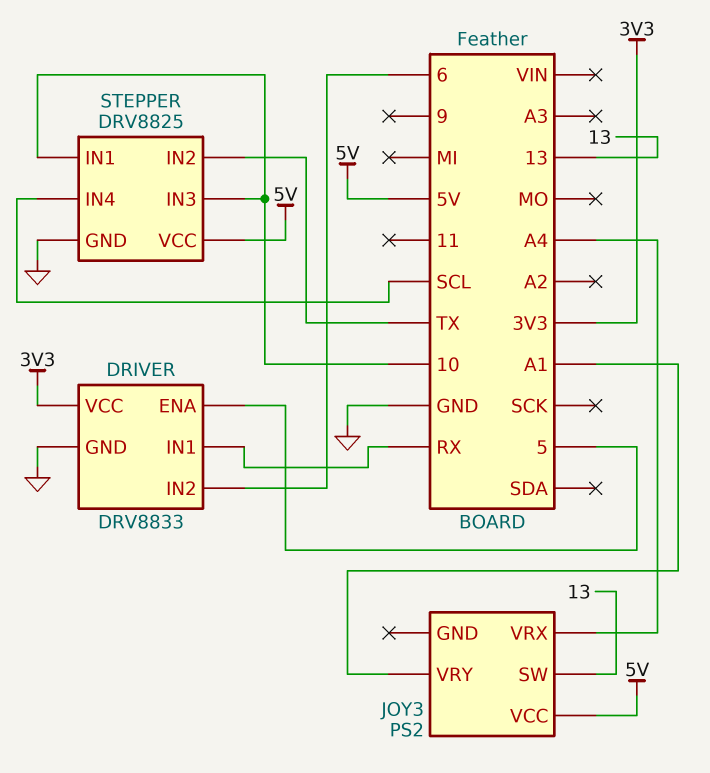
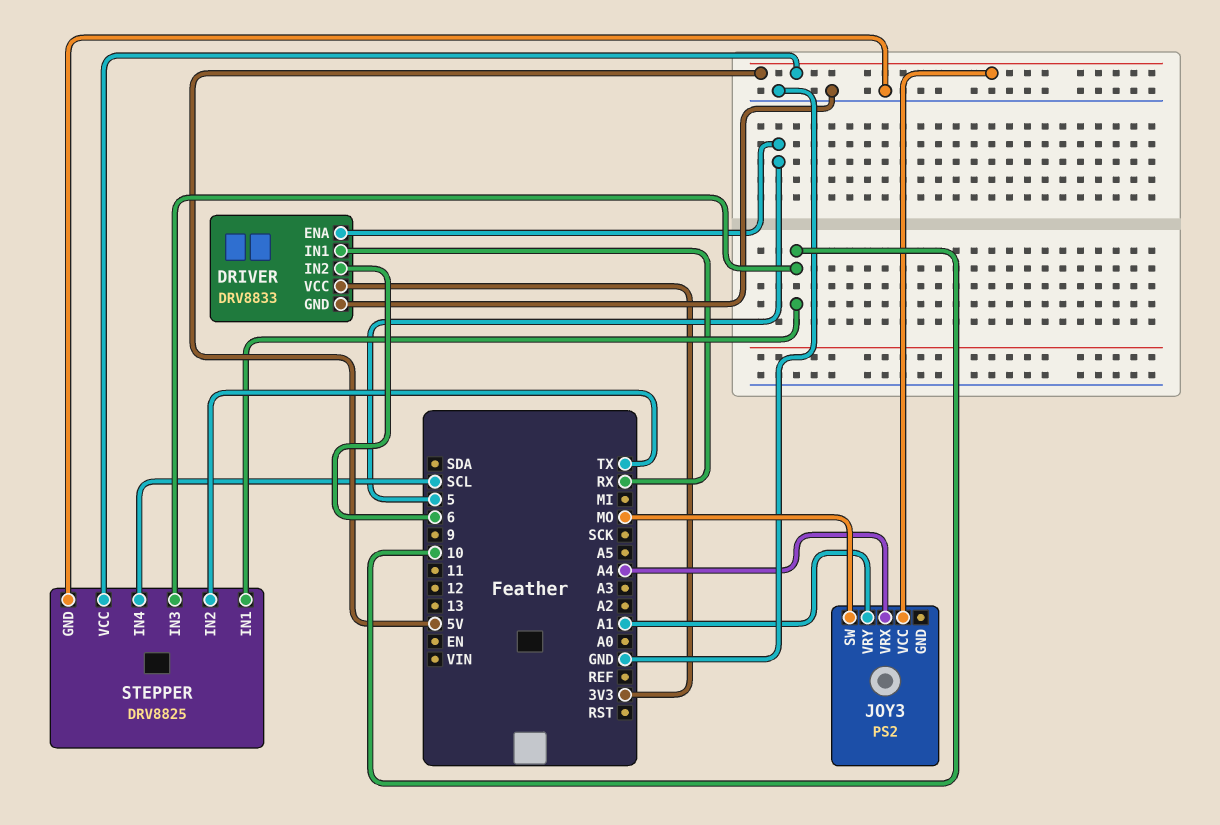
JOY3 pin SW: 13 -> MO

